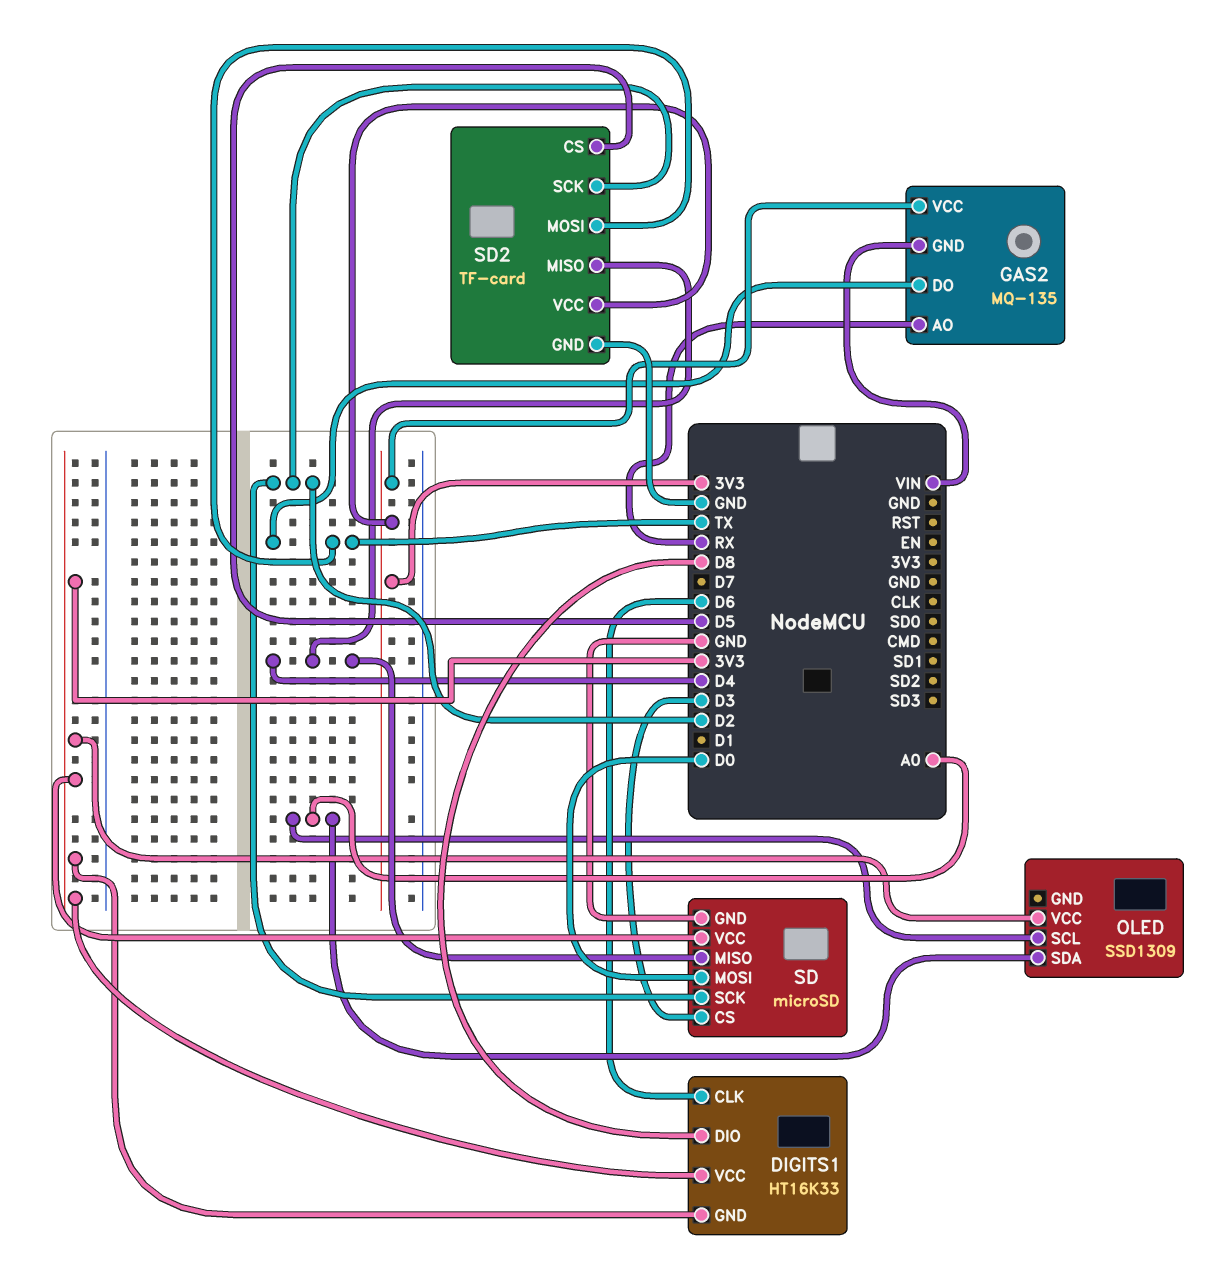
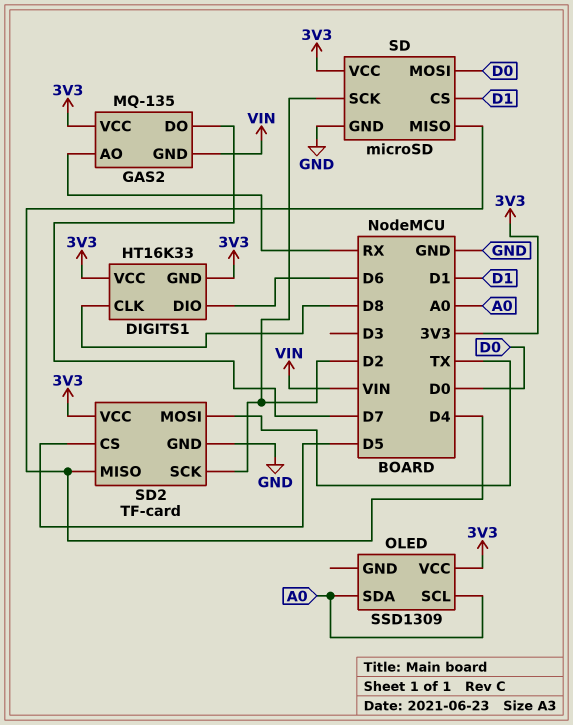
DIGITS1 pin CLK: D6 -> D8
DIGITS1 pin DIO: D8 -> D6
GAS2 pin DO: TX -> D7
SD pin CS: D3 -> D1

